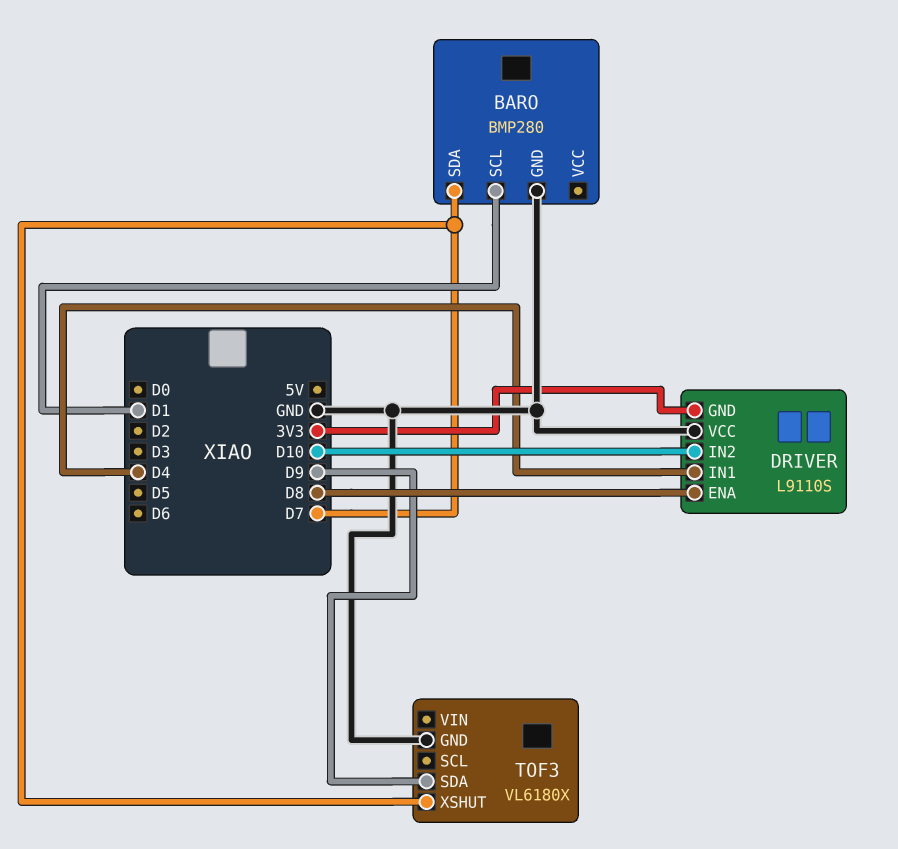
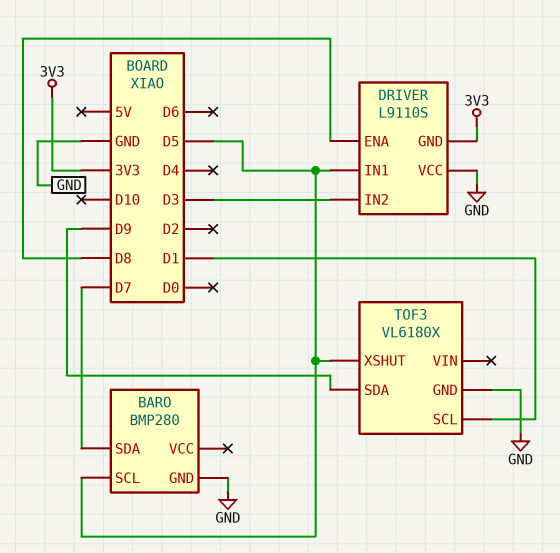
BARO pin SCL: D1 -> D5
DRIVER pin IN1: D4 -> D5
DRIVER pin IN2: D10 -> D3
TOF3 pin SCL: none -> D1
TOF3 pin XSHUT: D7 -> D5

